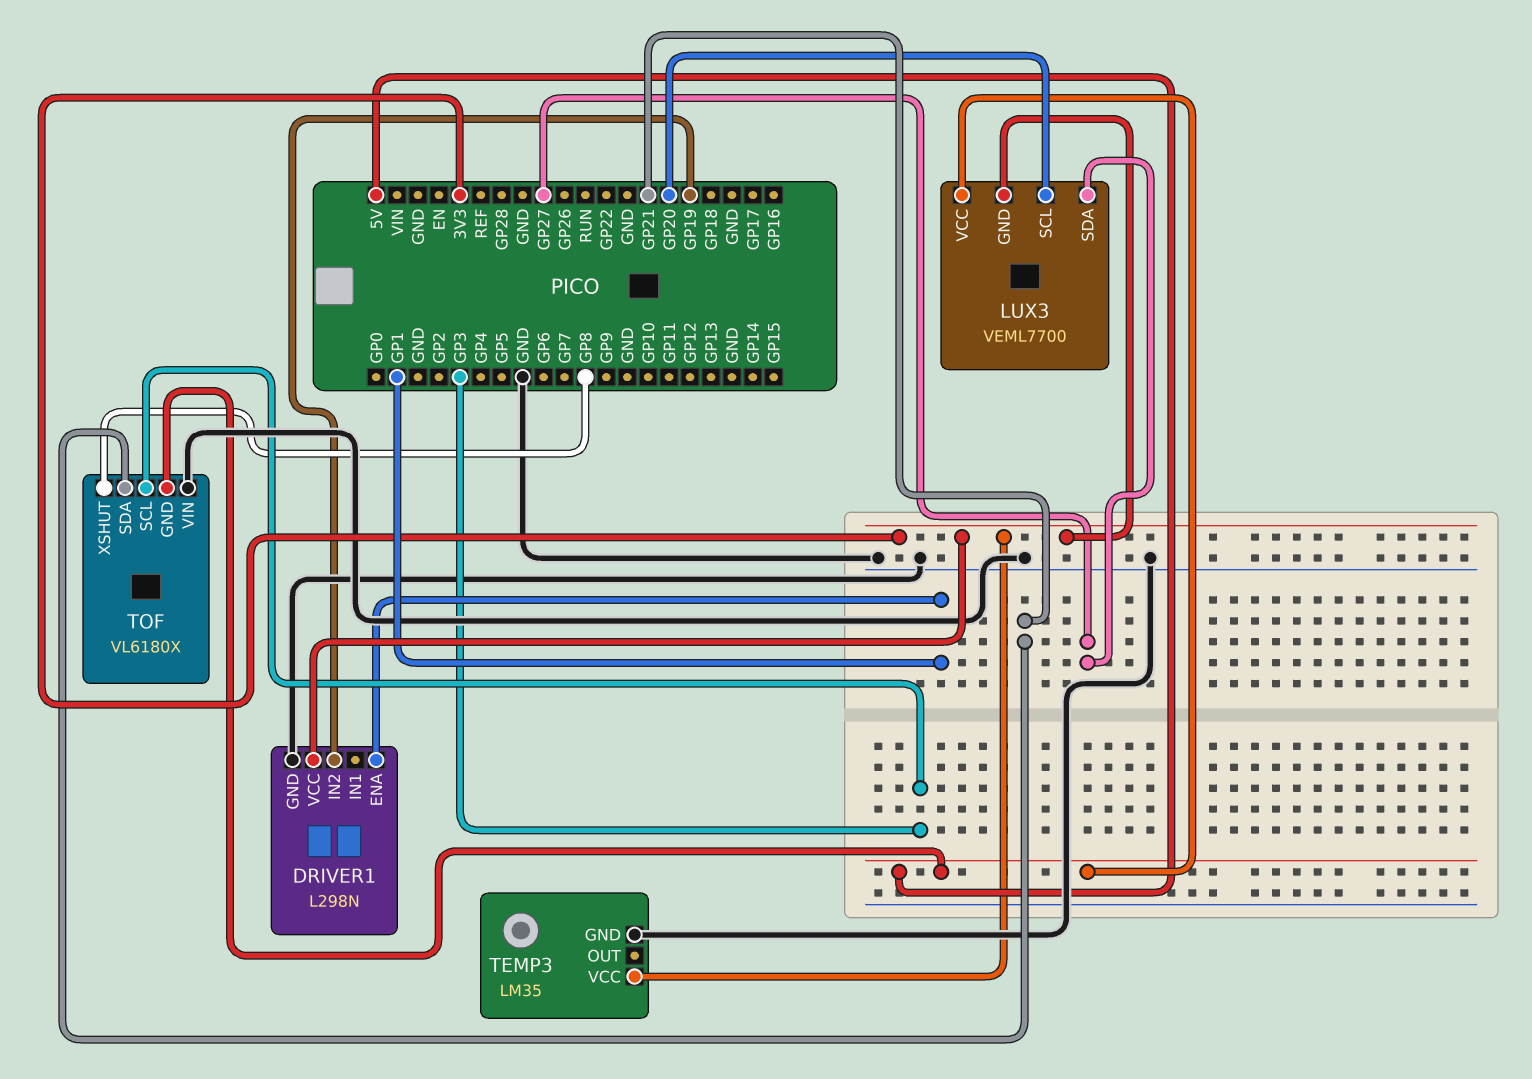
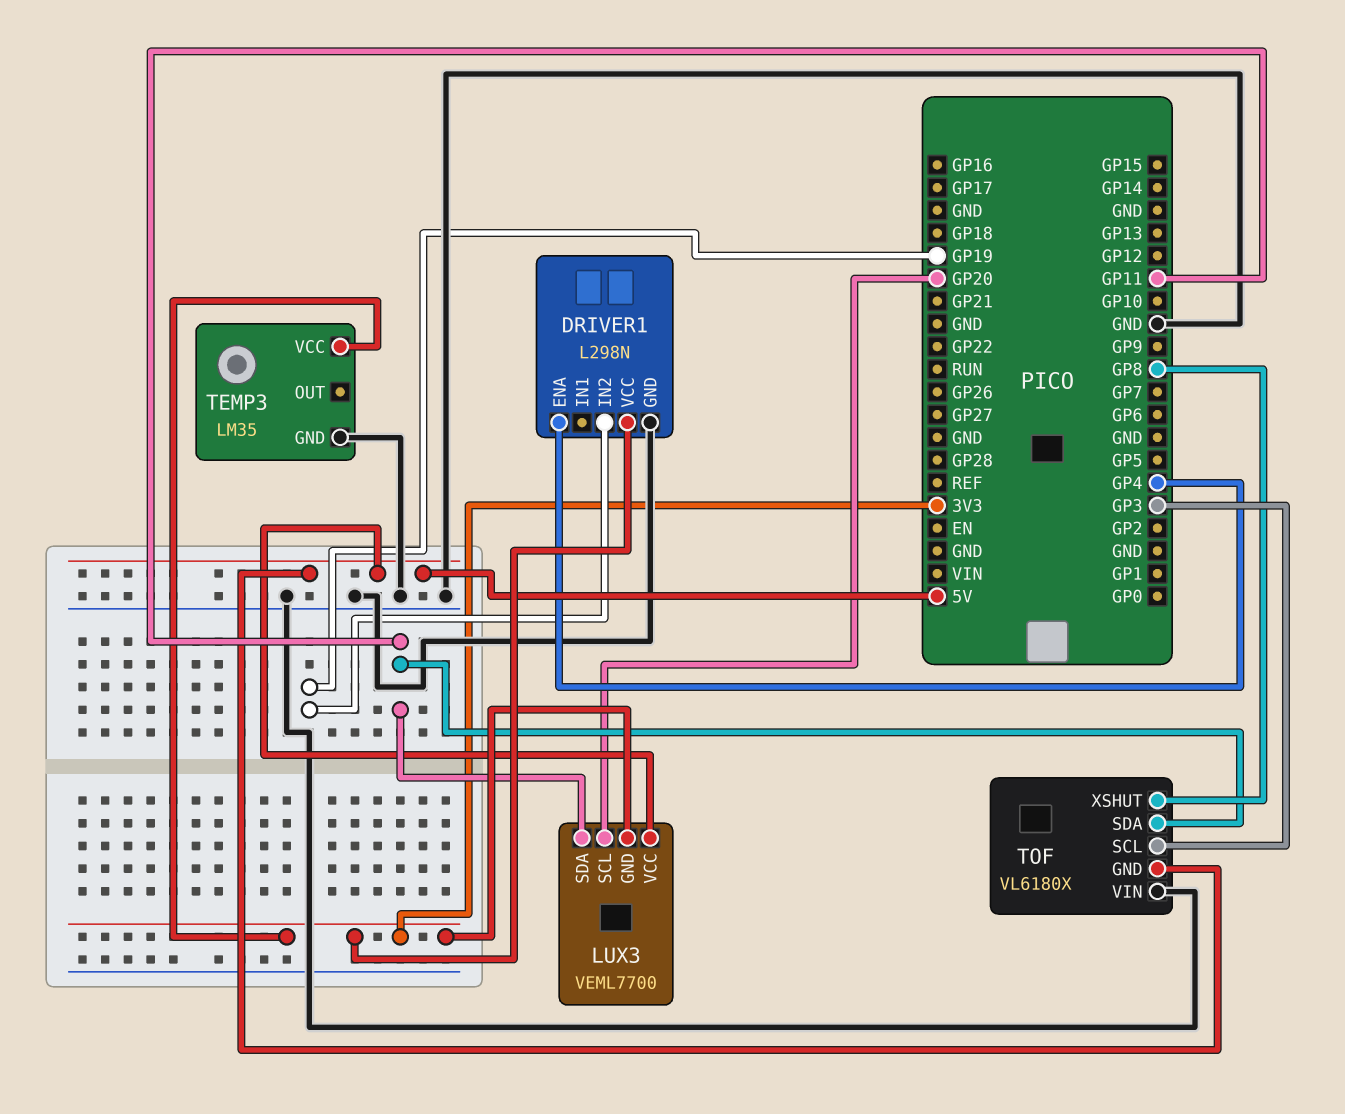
DRIVER1 pin ENA: GP1 -> GP4
LUX3 pin SDA: GP27 -> GP11
TOF pin SDA: GP21 -> GP11

